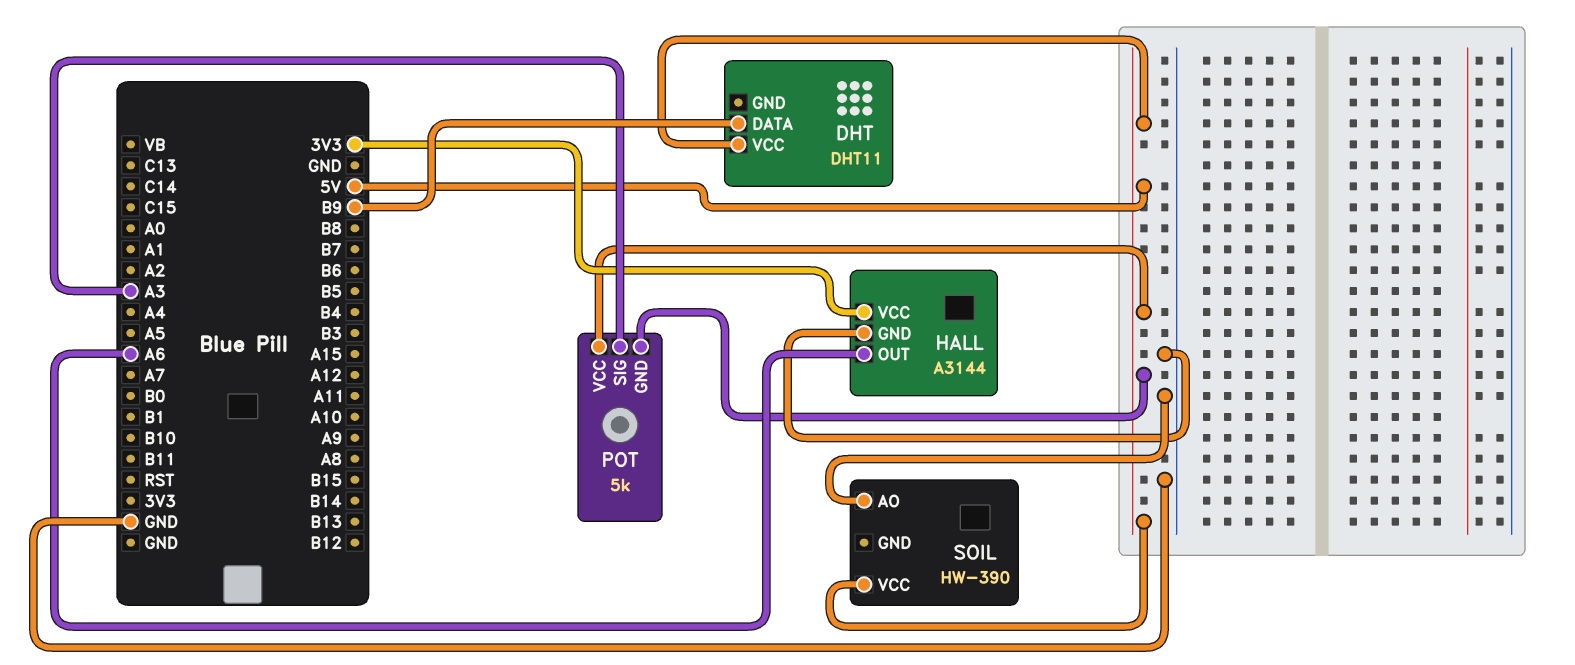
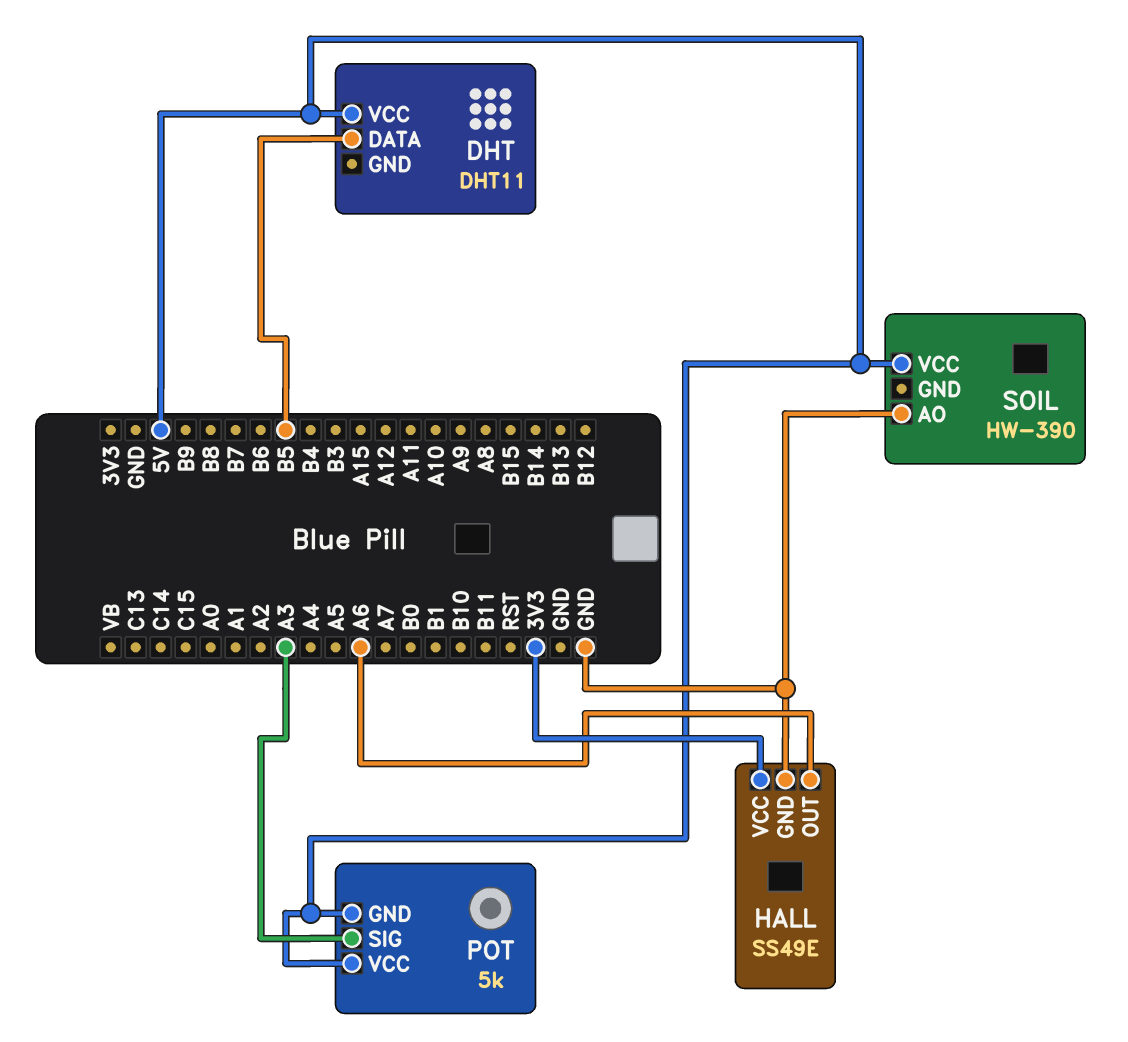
DHT pin DATA: B9 -> B5
HALL: A3144 -> SS49E

